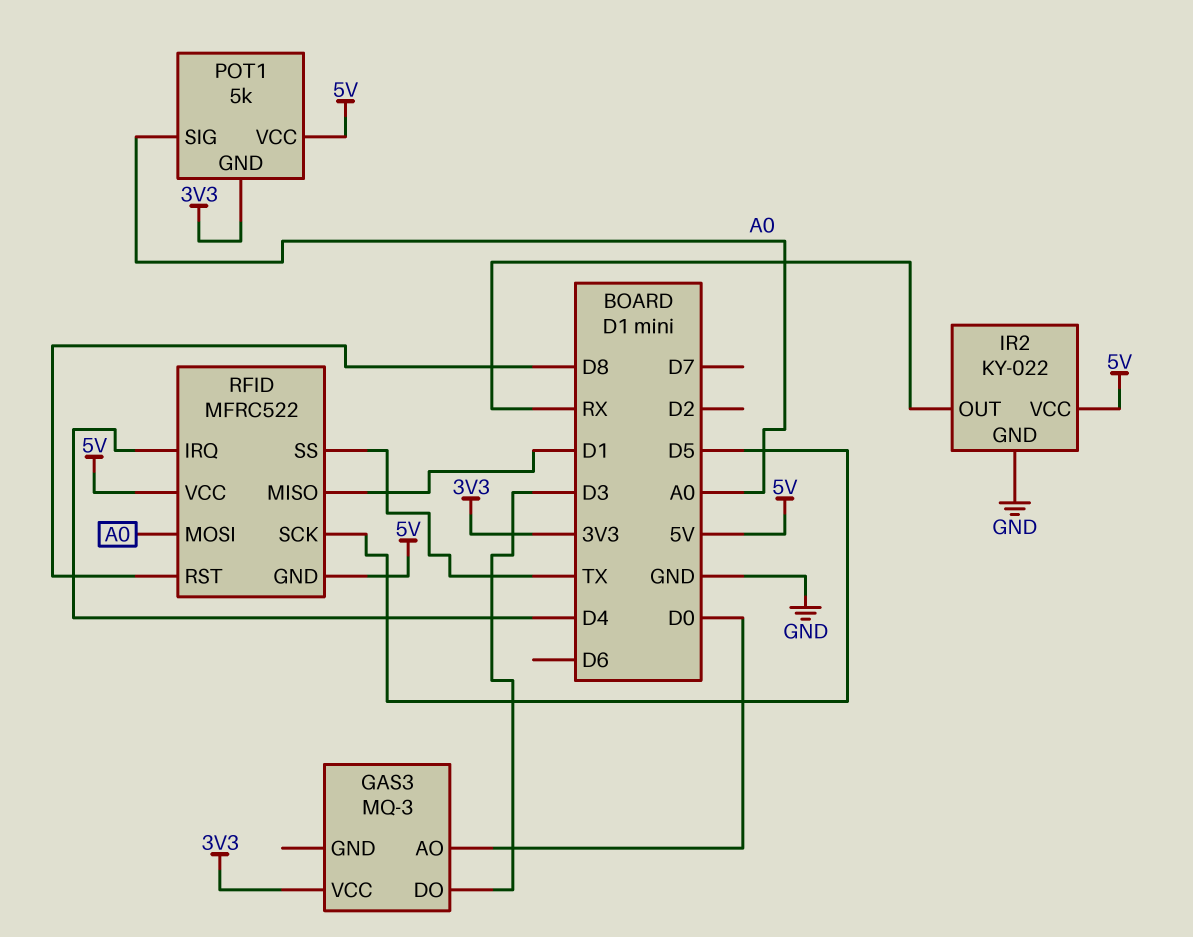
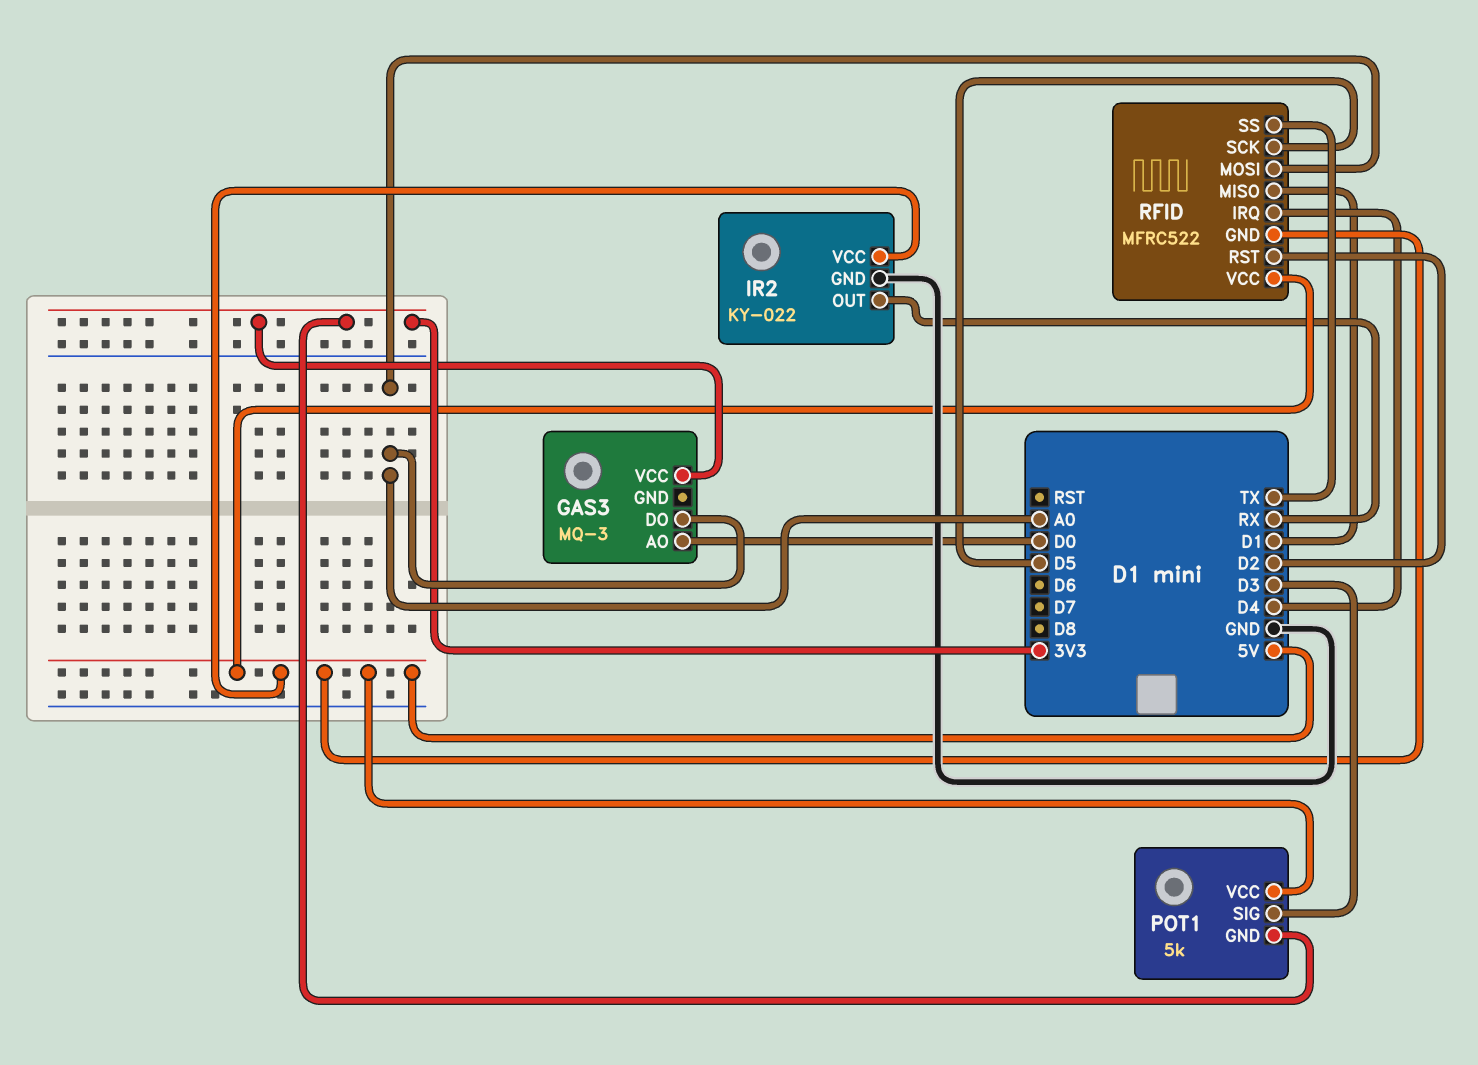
GAS3 pin DO: D3 -> A0
POT1 pin SIG: A0 -> D3
RFID pin RST: D8 -> D2

